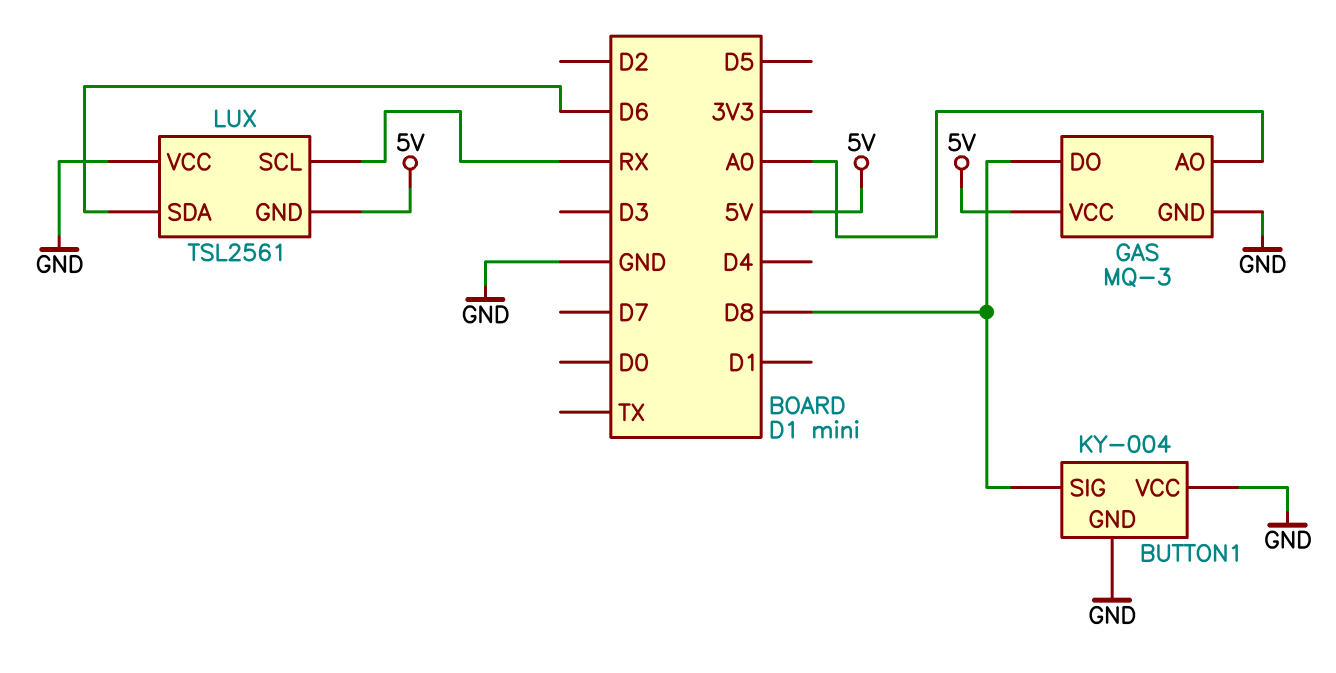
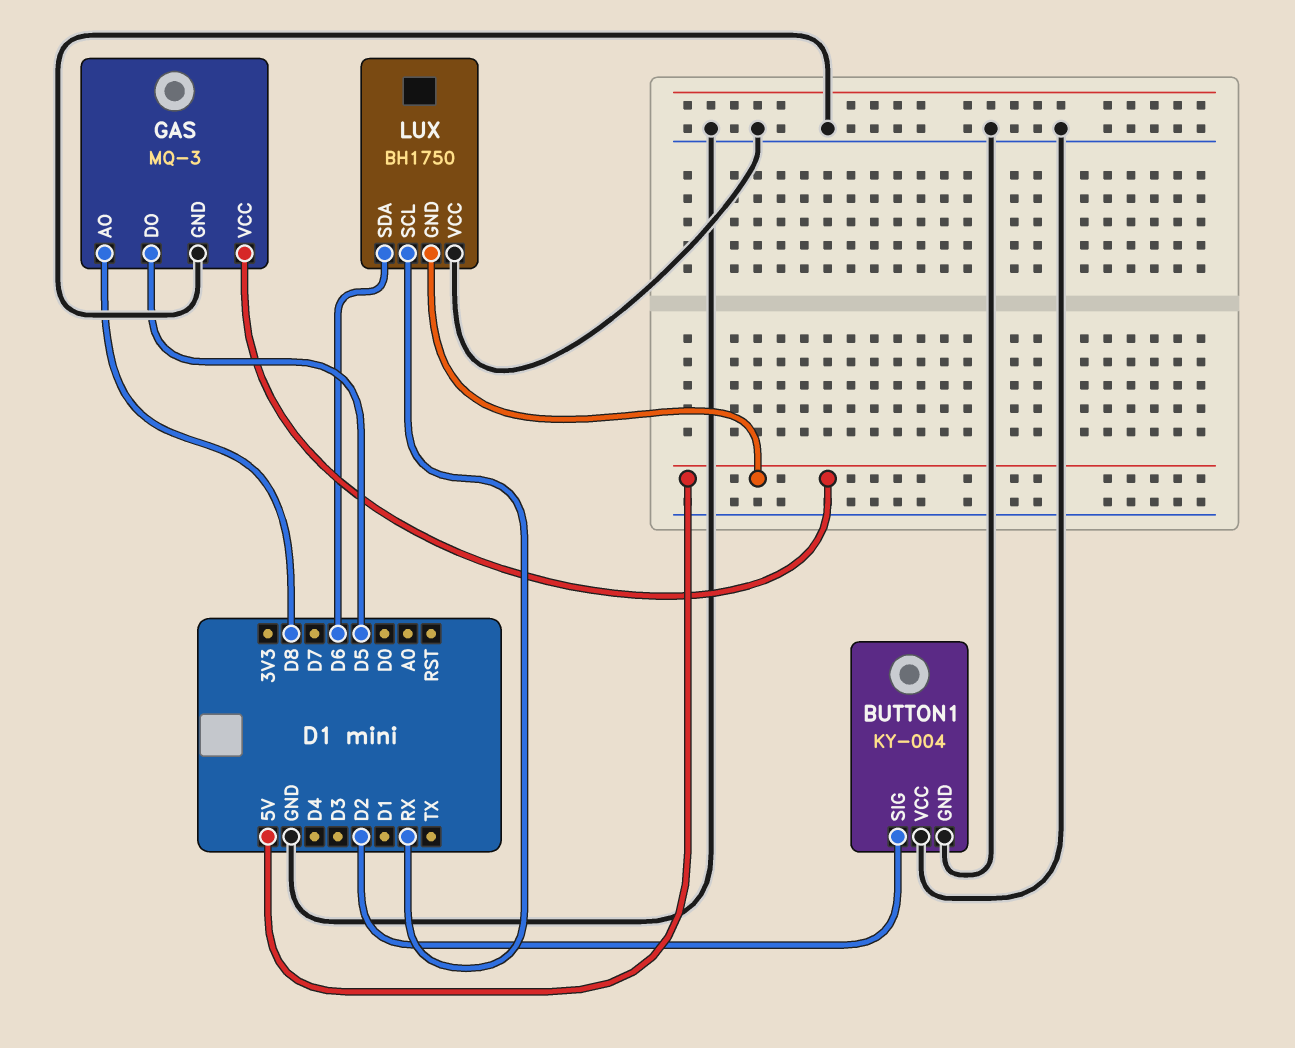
BUTTON1 pin SIG: D8 -> D2
GAS pin AO: A0 -> D8
GAS pin DO: D8 -> D5
LUX: TSL2561 -> BH1750

